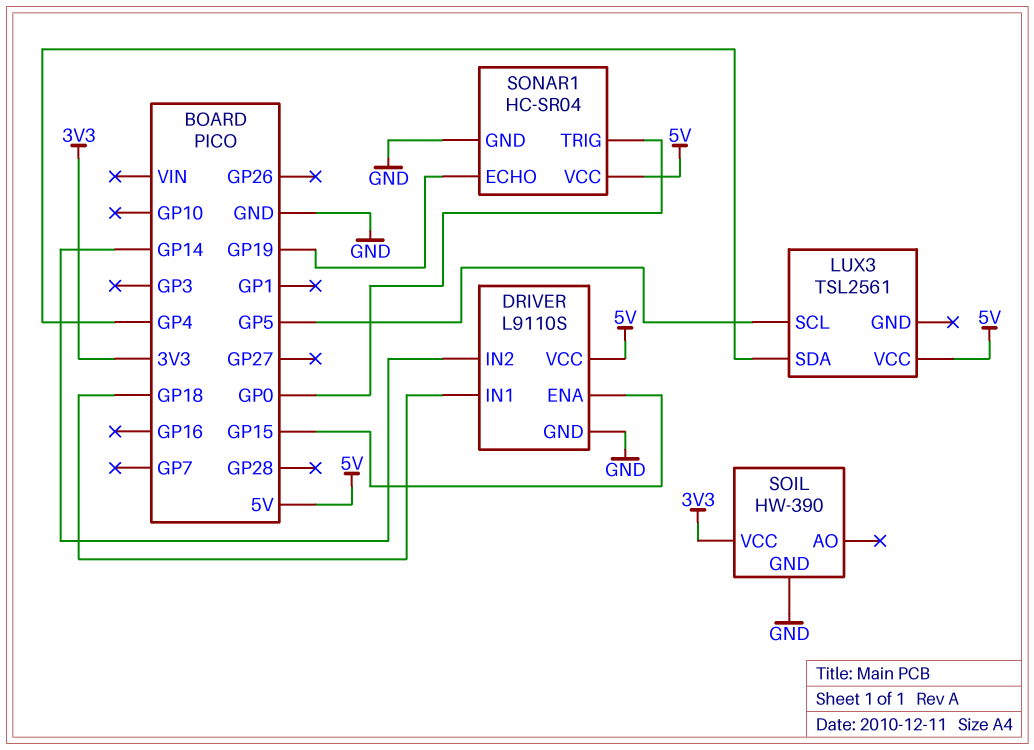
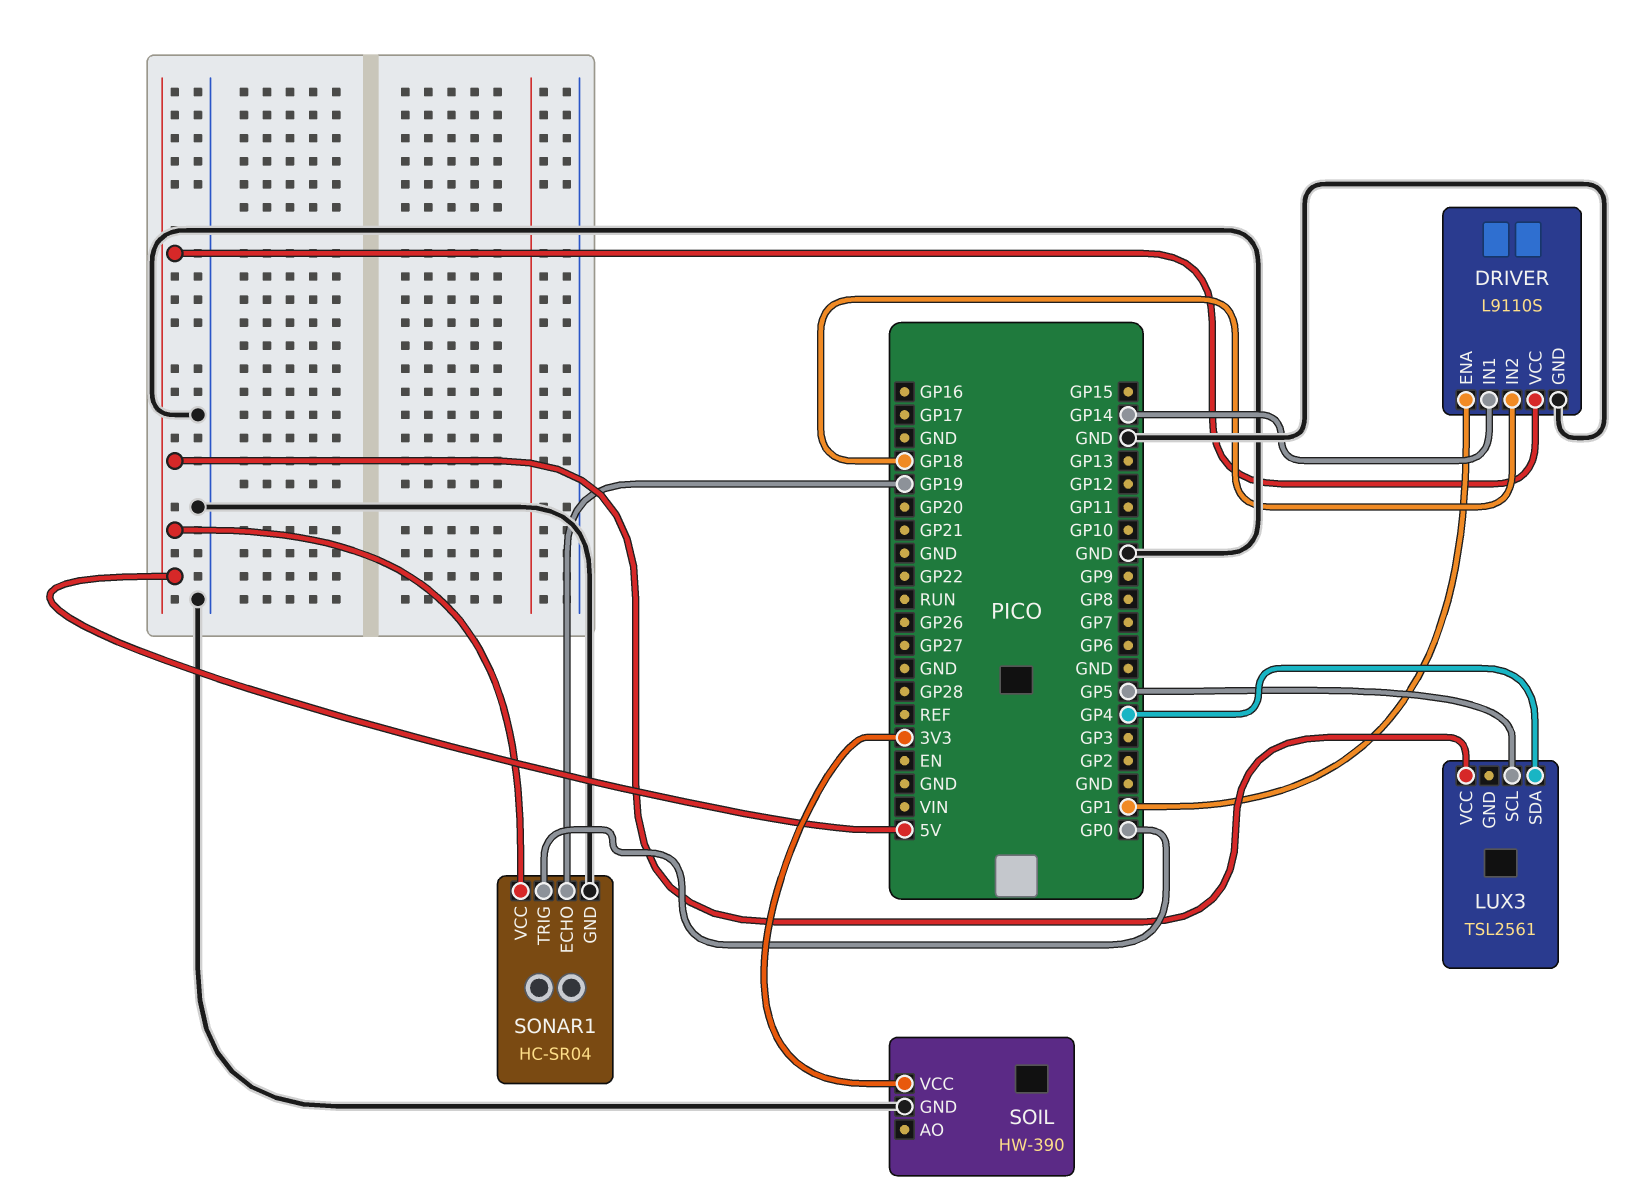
DRIVER pin ENA: GP15 -> GP1
DRIVER pin IN1: GP18 -> GP14
DRIVER pin IN2: GP14 -> GP18

